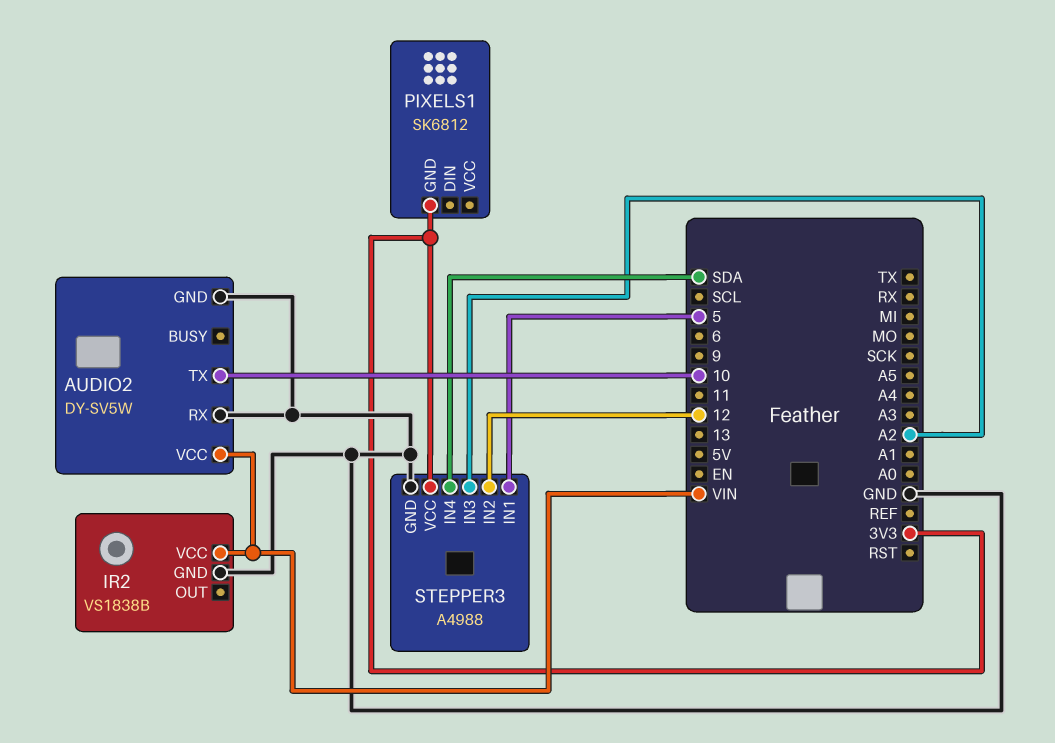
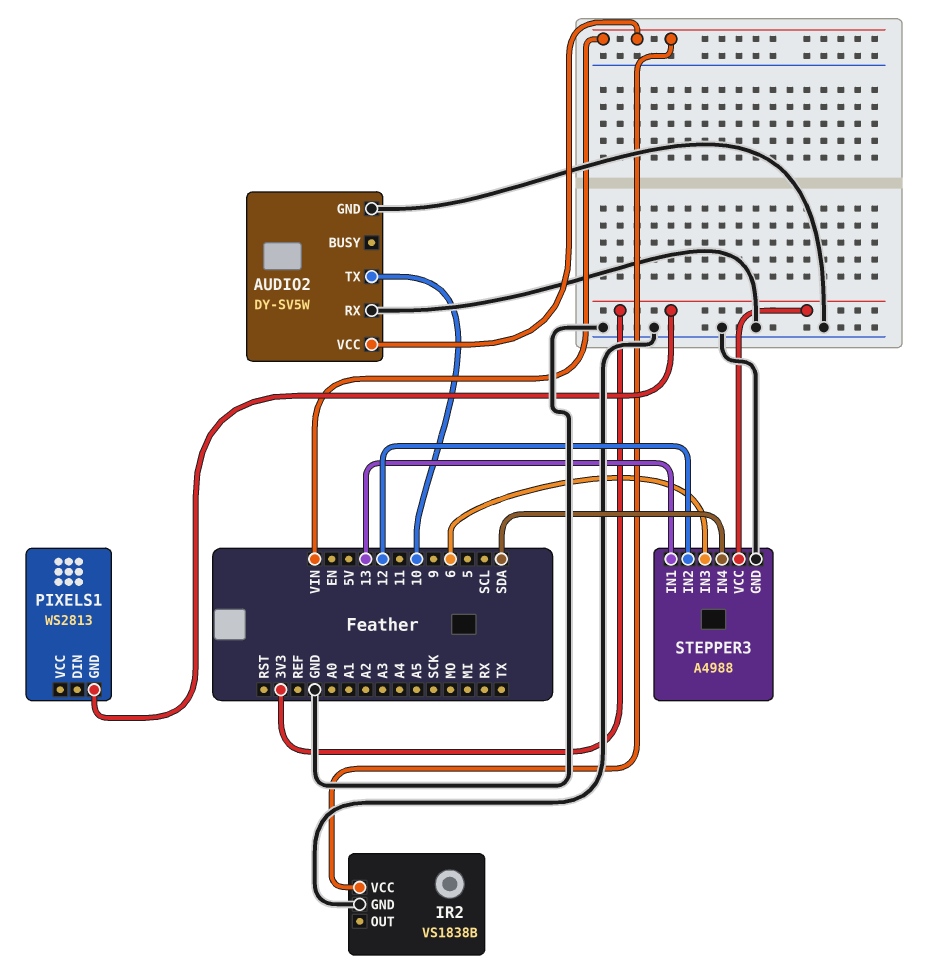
PIXELS1: SK6812 -> WS2813
STEPPER3 pin IN1: 5 -> 13
STEPPER3 pin IN3: A2 -> 6

